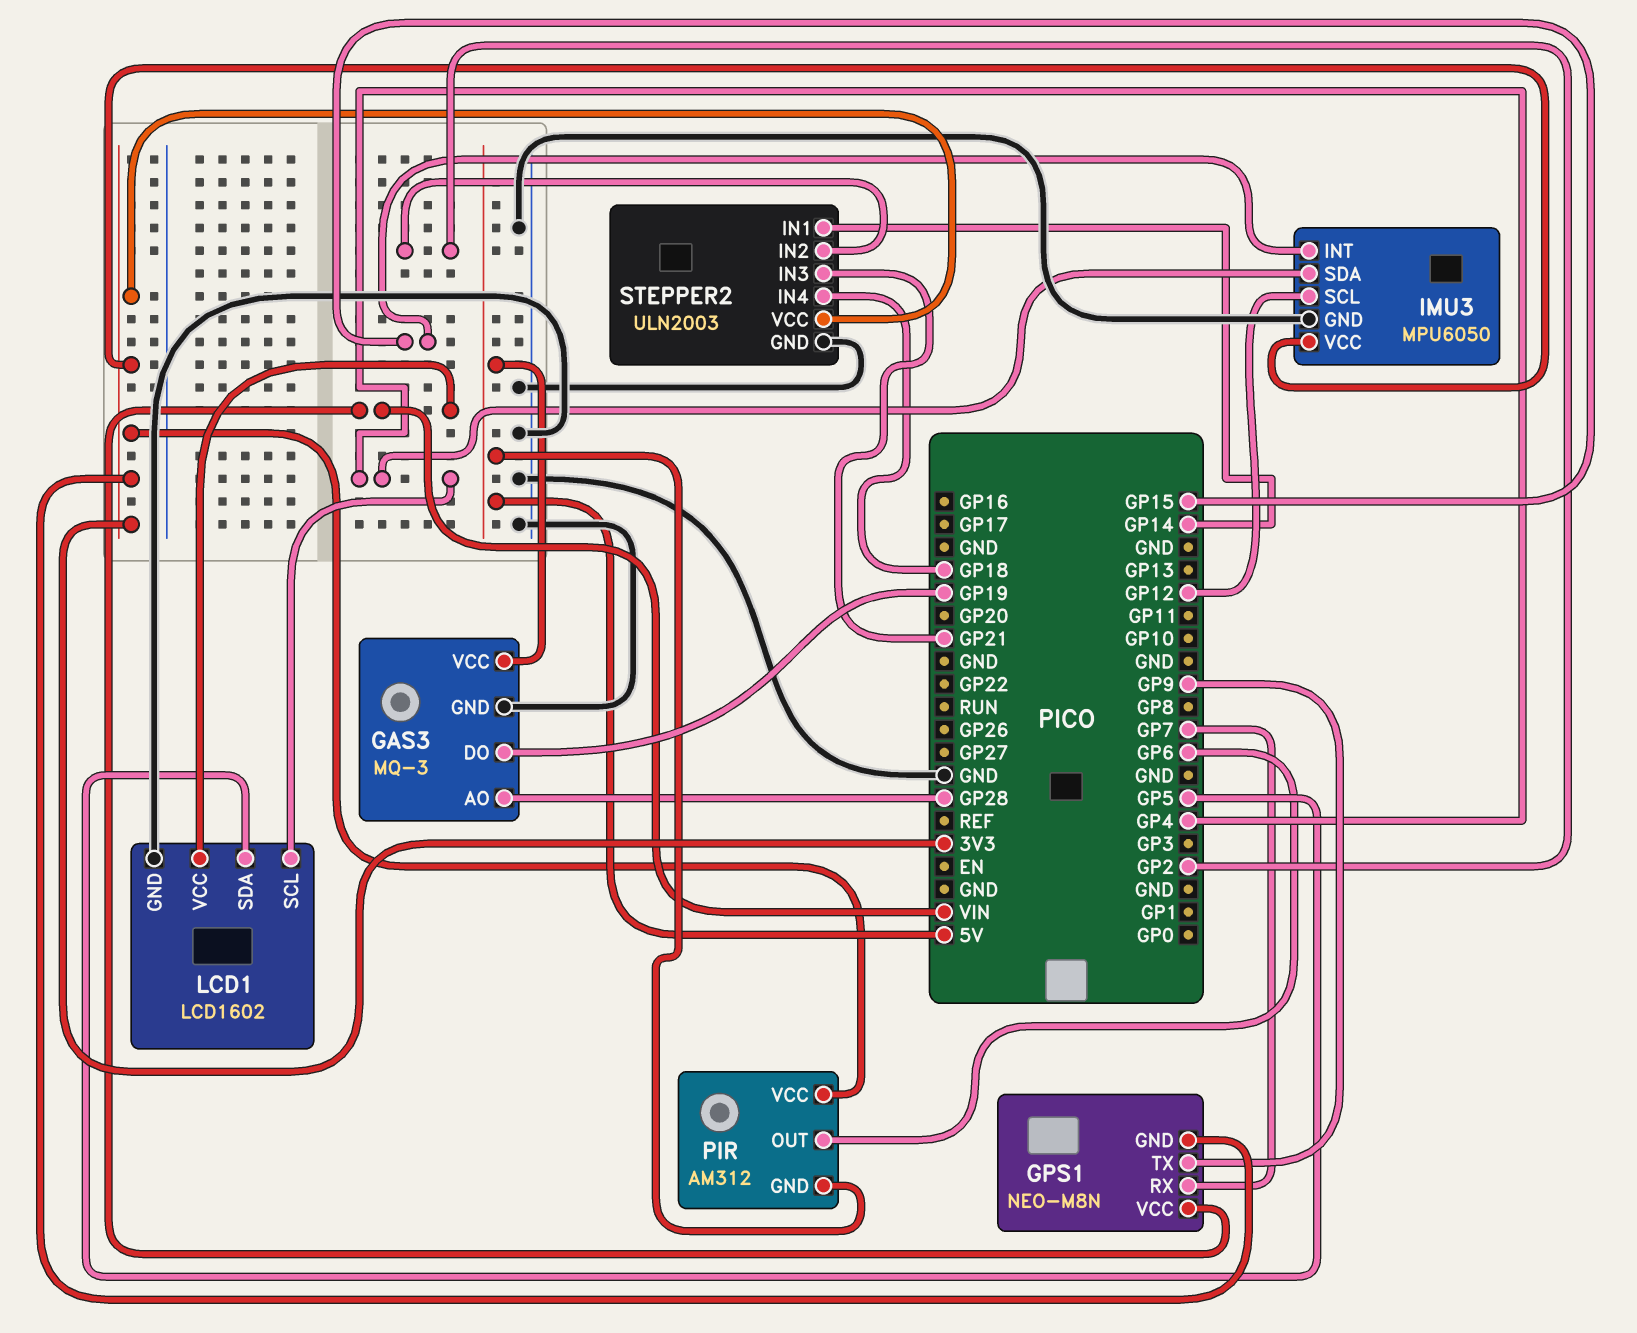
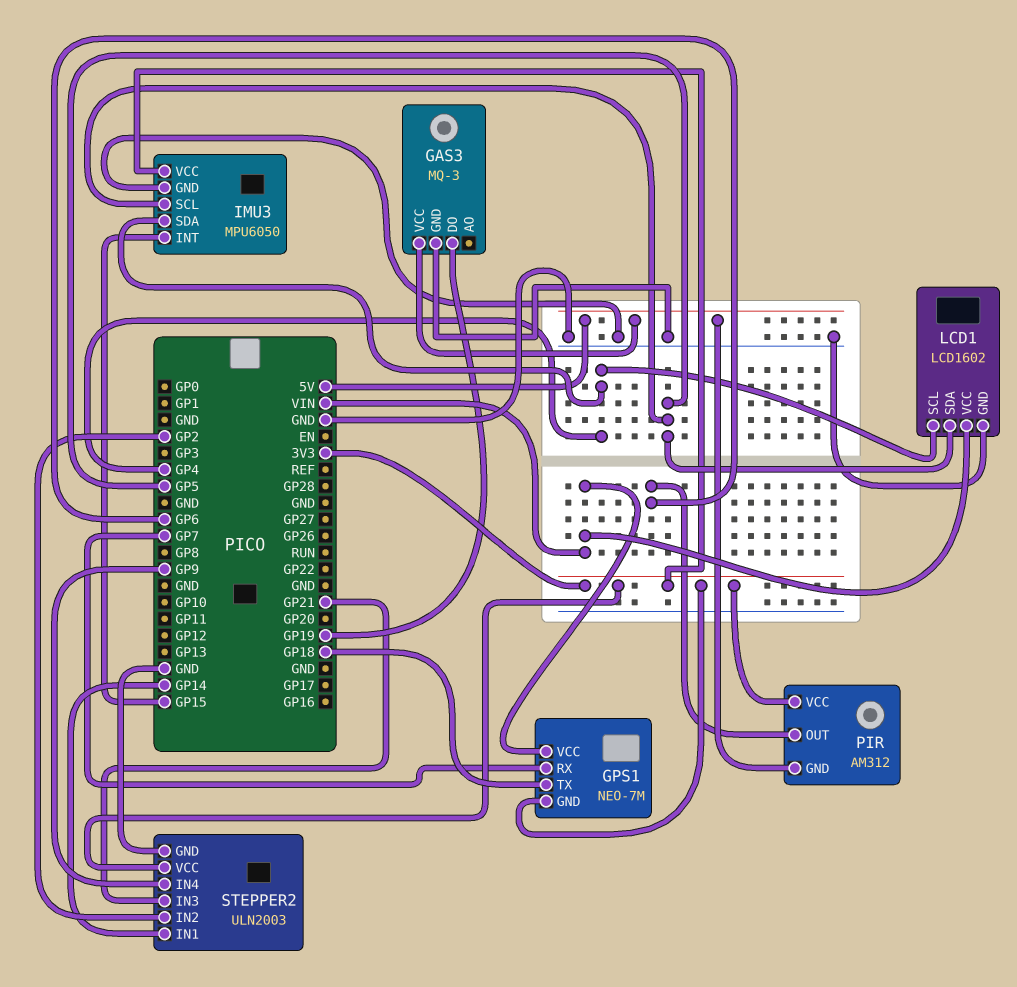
GAS3 pin AO: GP28 -> none
GPS1: NEO-M8N -> NEO-7M
GPS1 pin TX: GP9 -> GP18
IMU3 pin SCL: GP12 -> GP5
STEPPER2 pin IN4: GP18 -> GP9

